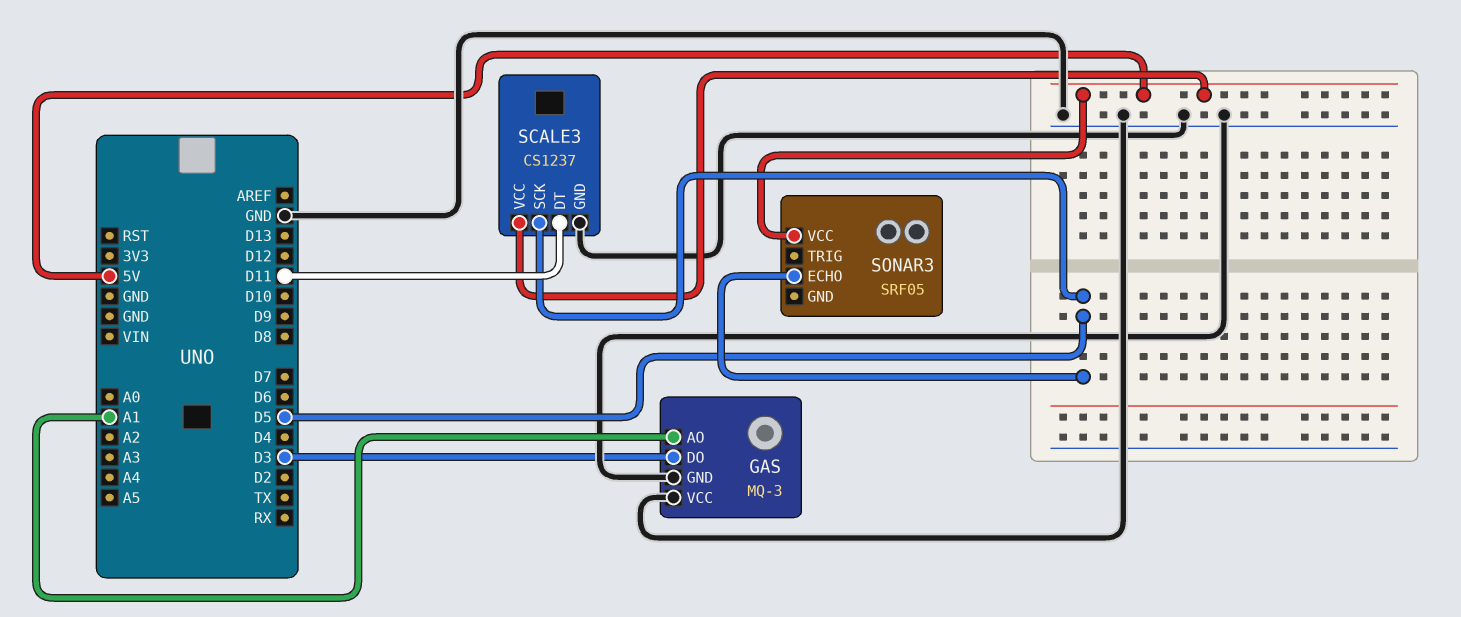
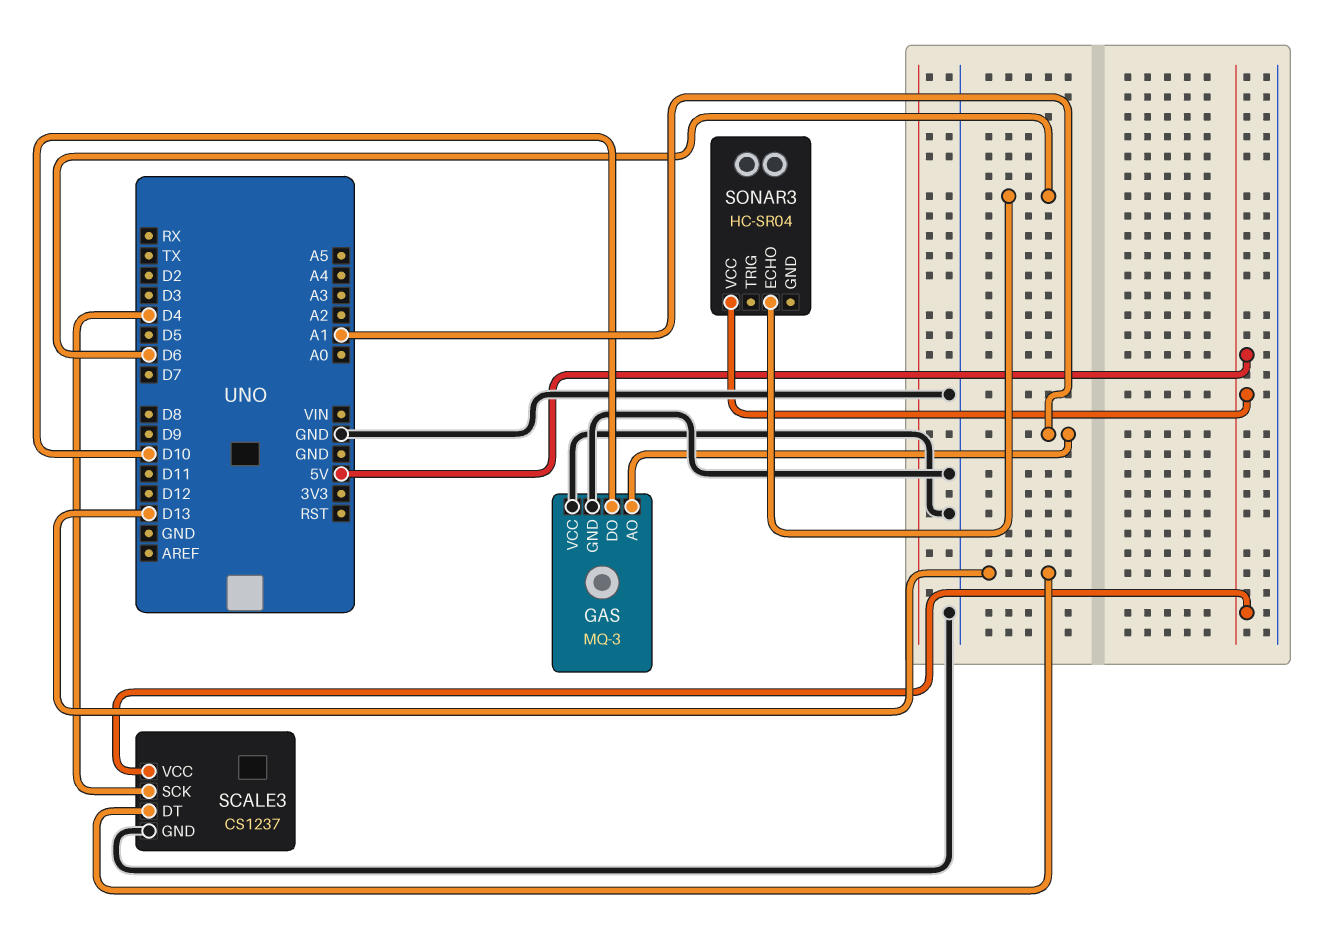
GAS pin DO: D3 -> D10
SCALE3 pin DT: D11 -> D13
SCALE3 pin SCK: D5 -> D4
SONAR3: SRF05 -> HC-SR04
SONAR3 pin ECHO: D5 -> D6

